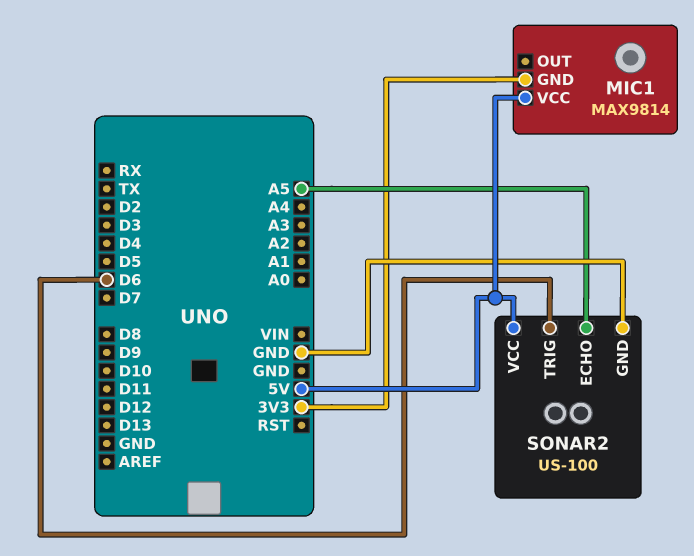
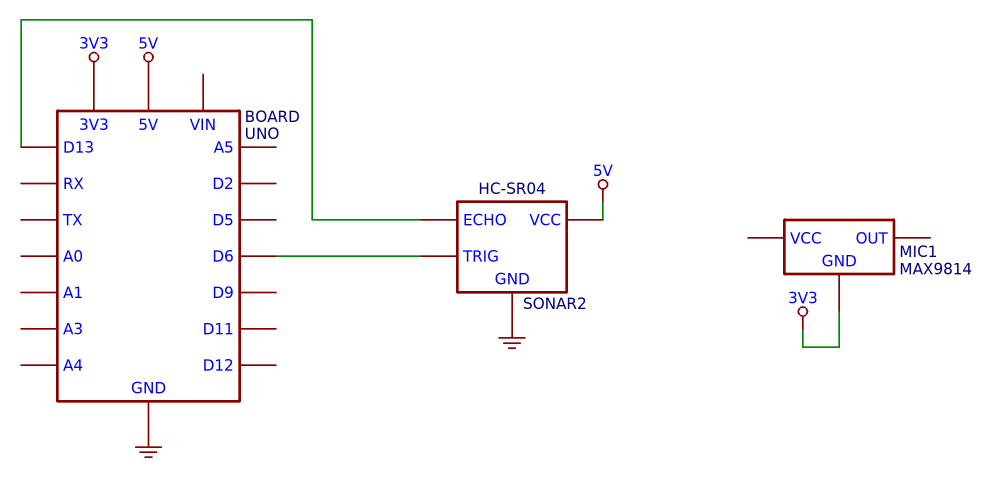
MIC1 pin VCC: 5V -> none
SONAR2: US-100 -> HC-SR04
SONAR2 pin ECHO: A5 -> D13

